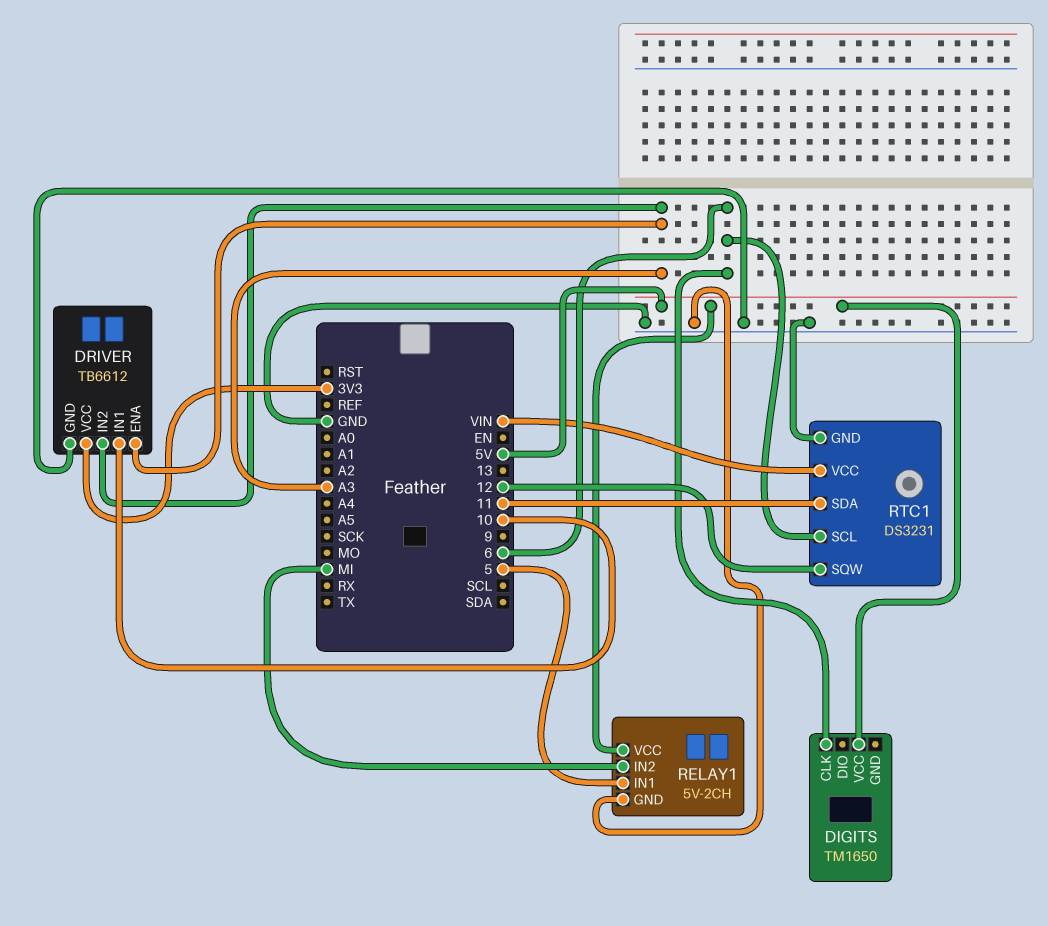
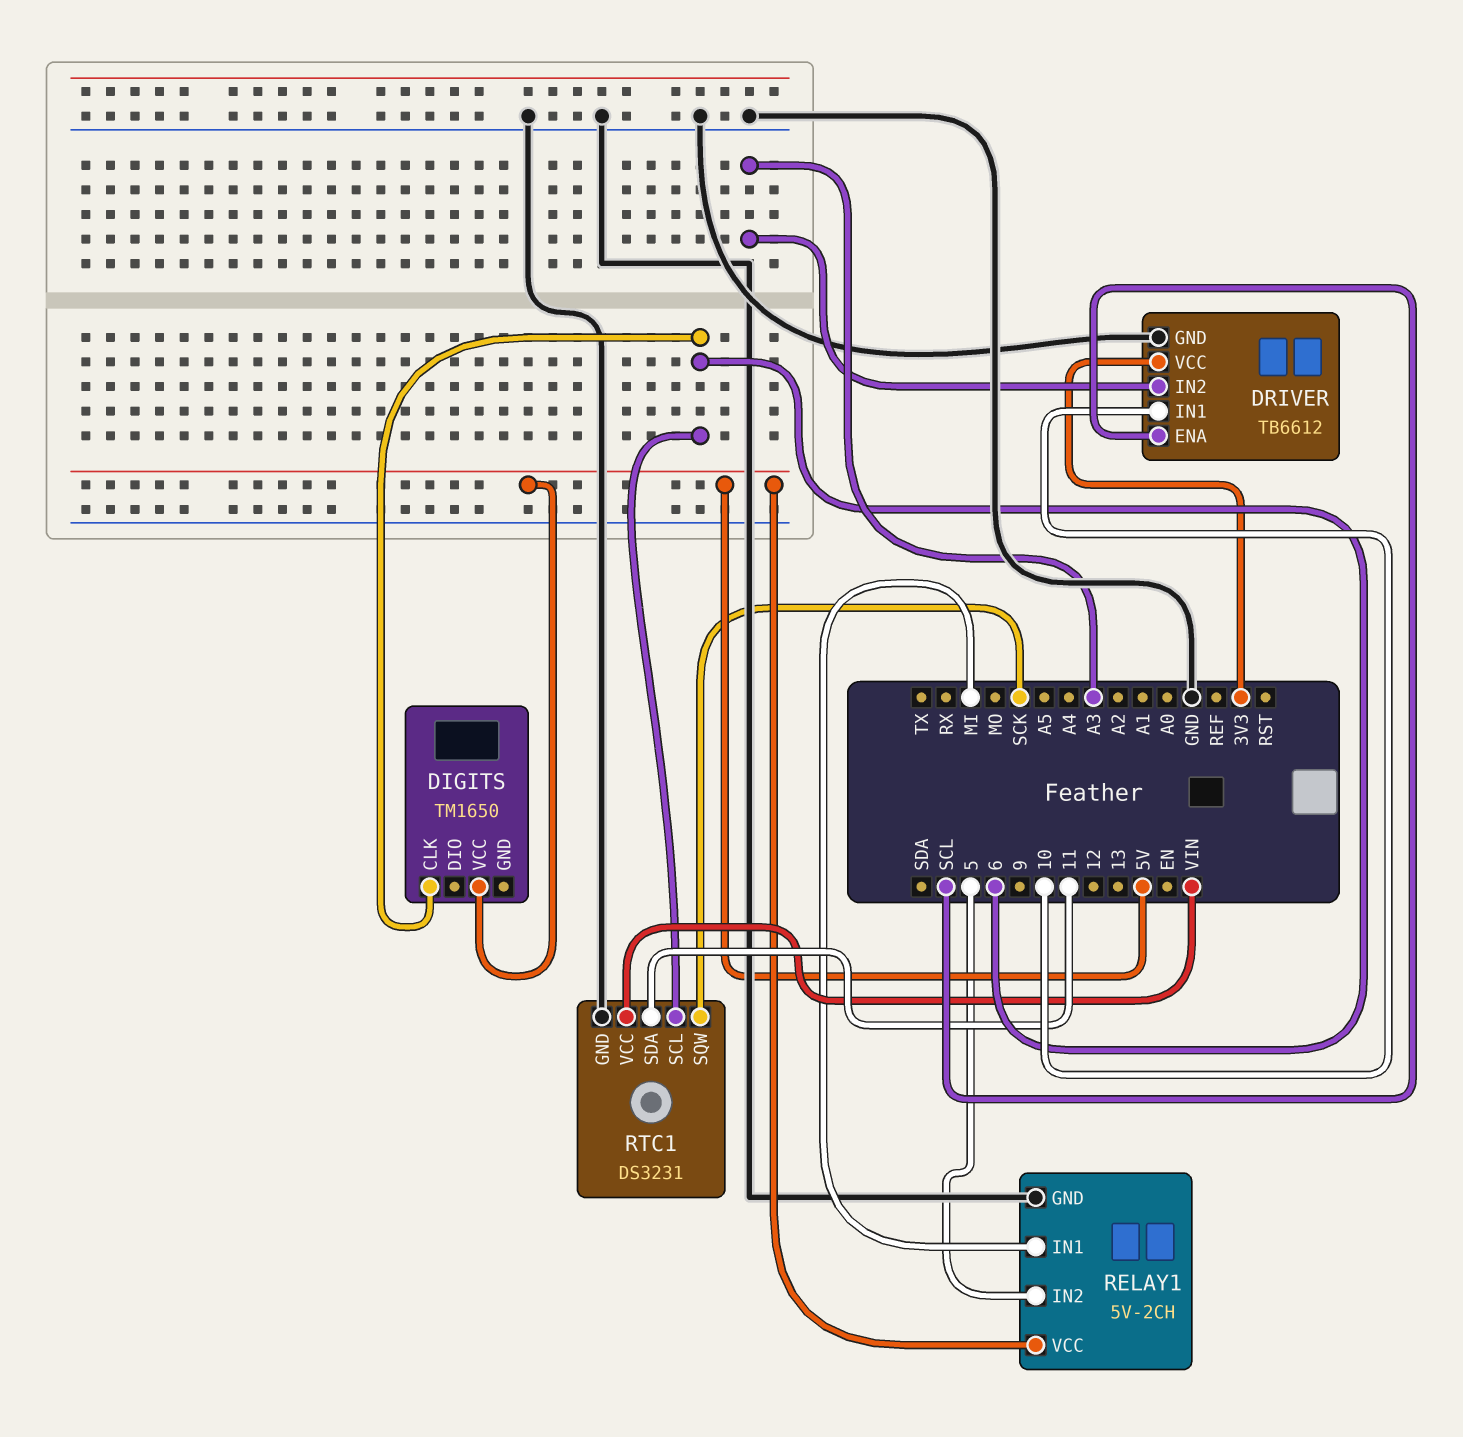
DRIVER pin ENA: A3 -> SCL
RELAY1 pin IN1: 5 -> MI
RELAY1 pin IN2: MI -> 5
RTC1 pin SQW: 12 -> SCK

